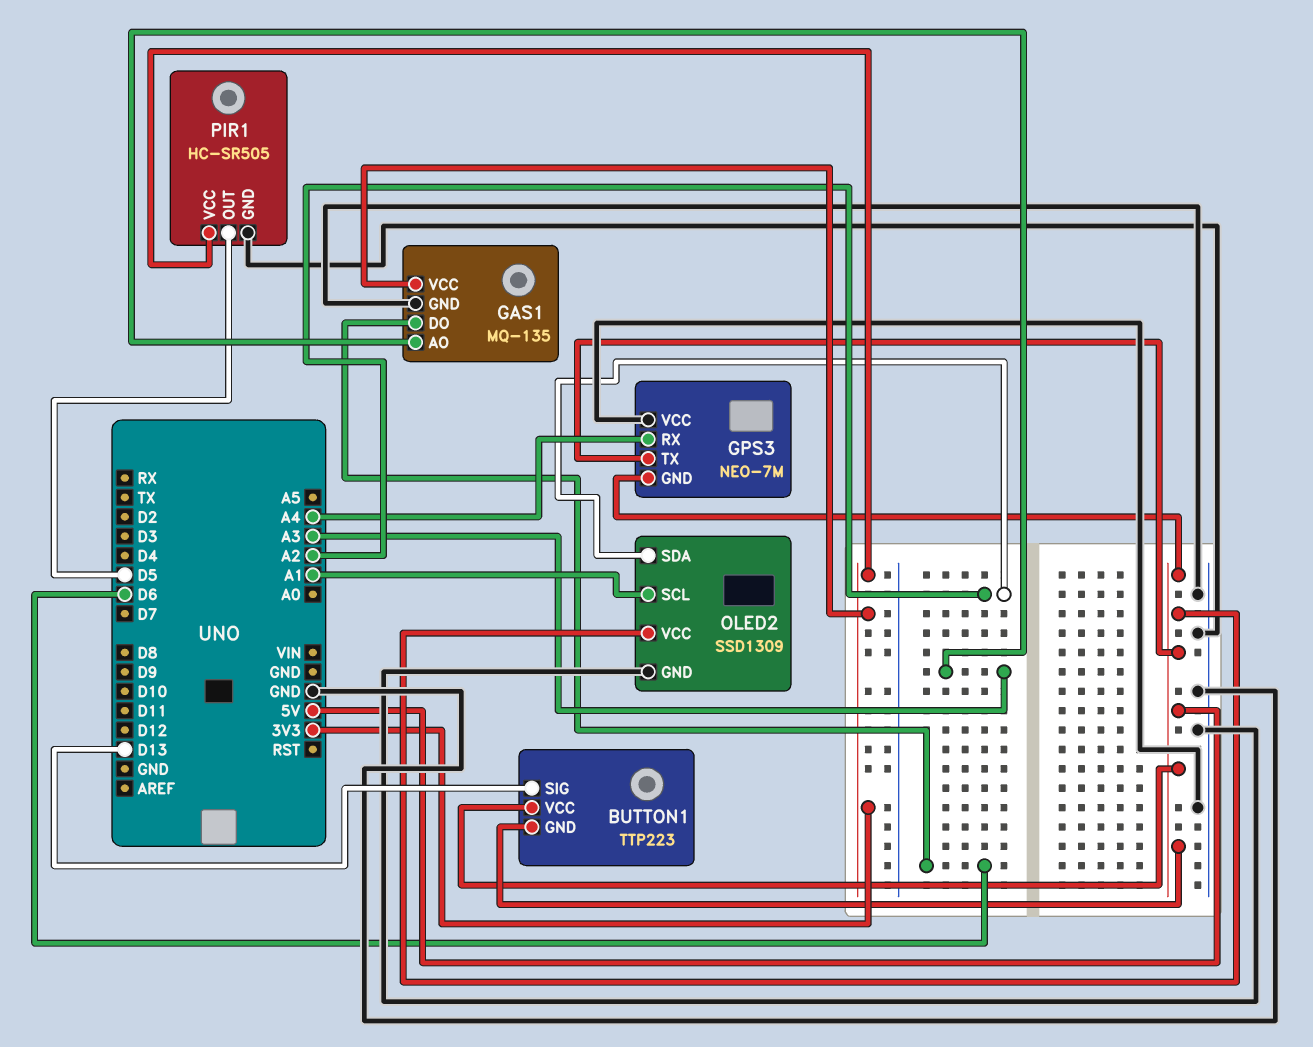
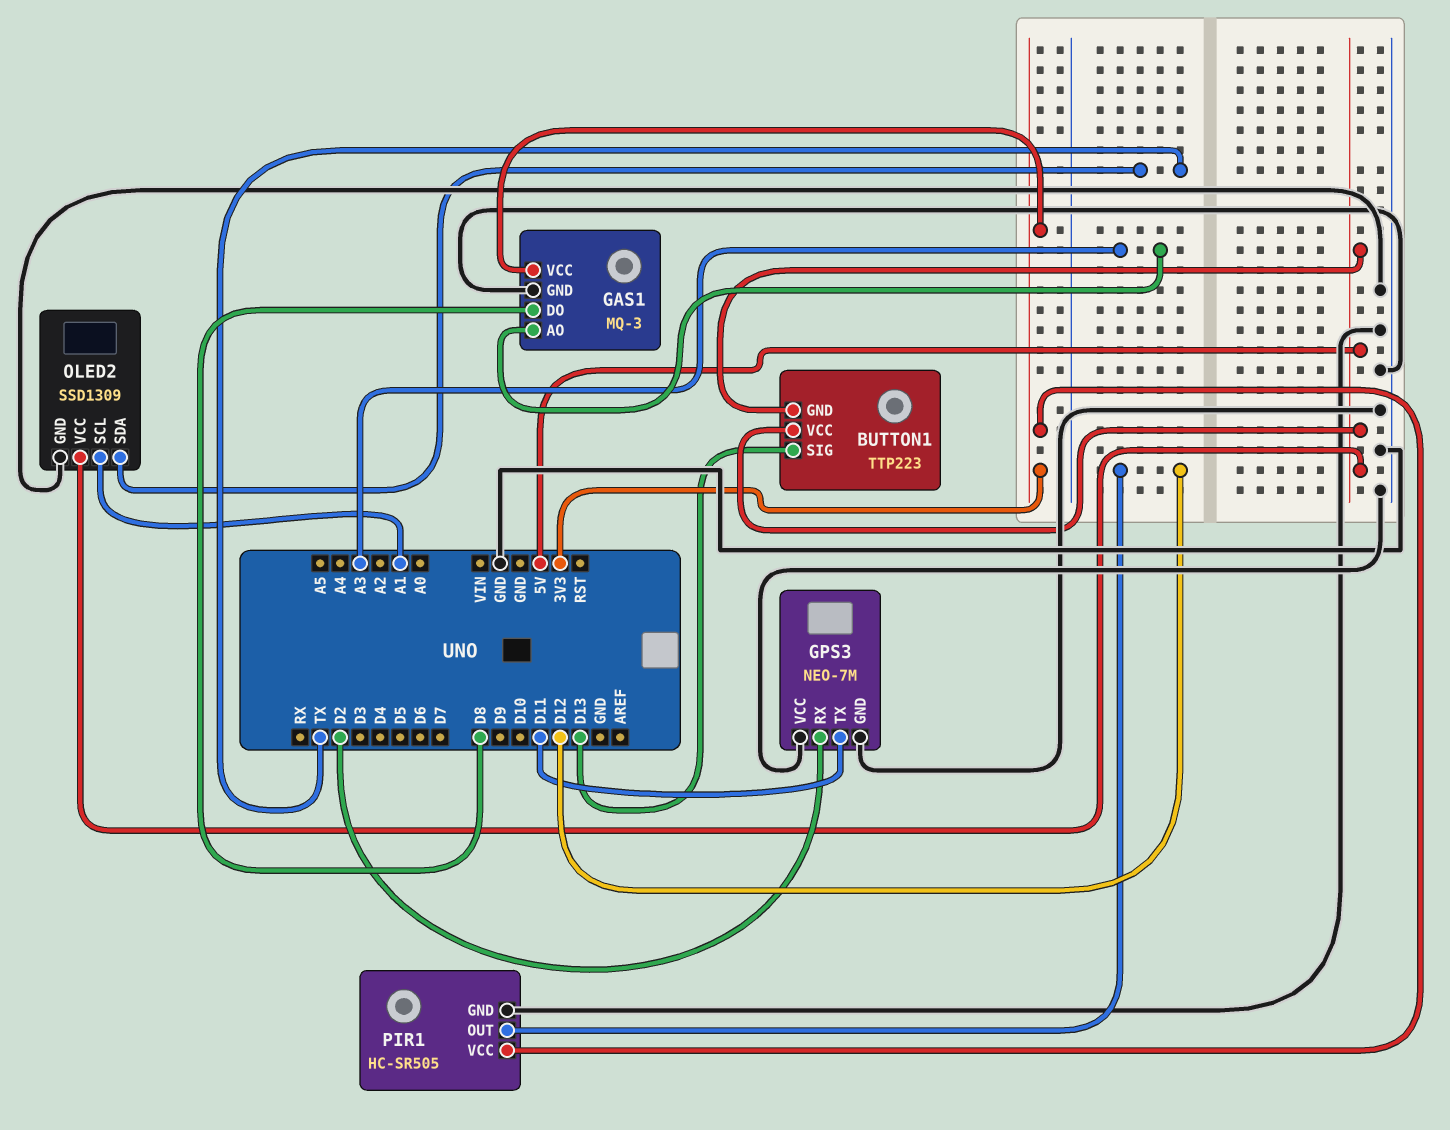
GAS1: MQ-135 -> MQ-3
GAS1 pin DO: D6 -> D8
GPS3 pin GND: 5V -> GND
GPS3 pin RX: A4 -> D2
GPS3 pin TX: 5V -> D11
OLED2 pin SDA: A2 -> TX
PIR1 pin OUT: D5 -> D12

